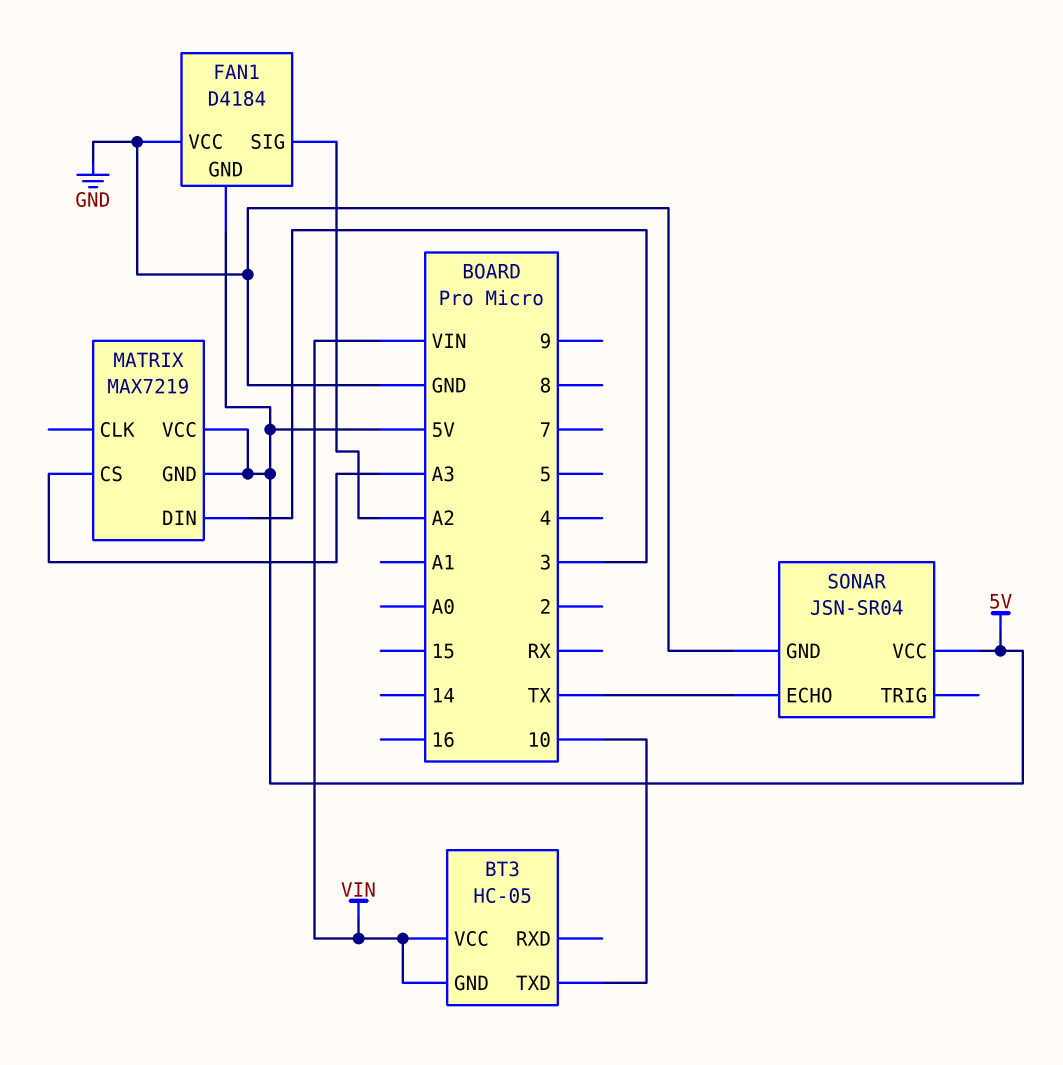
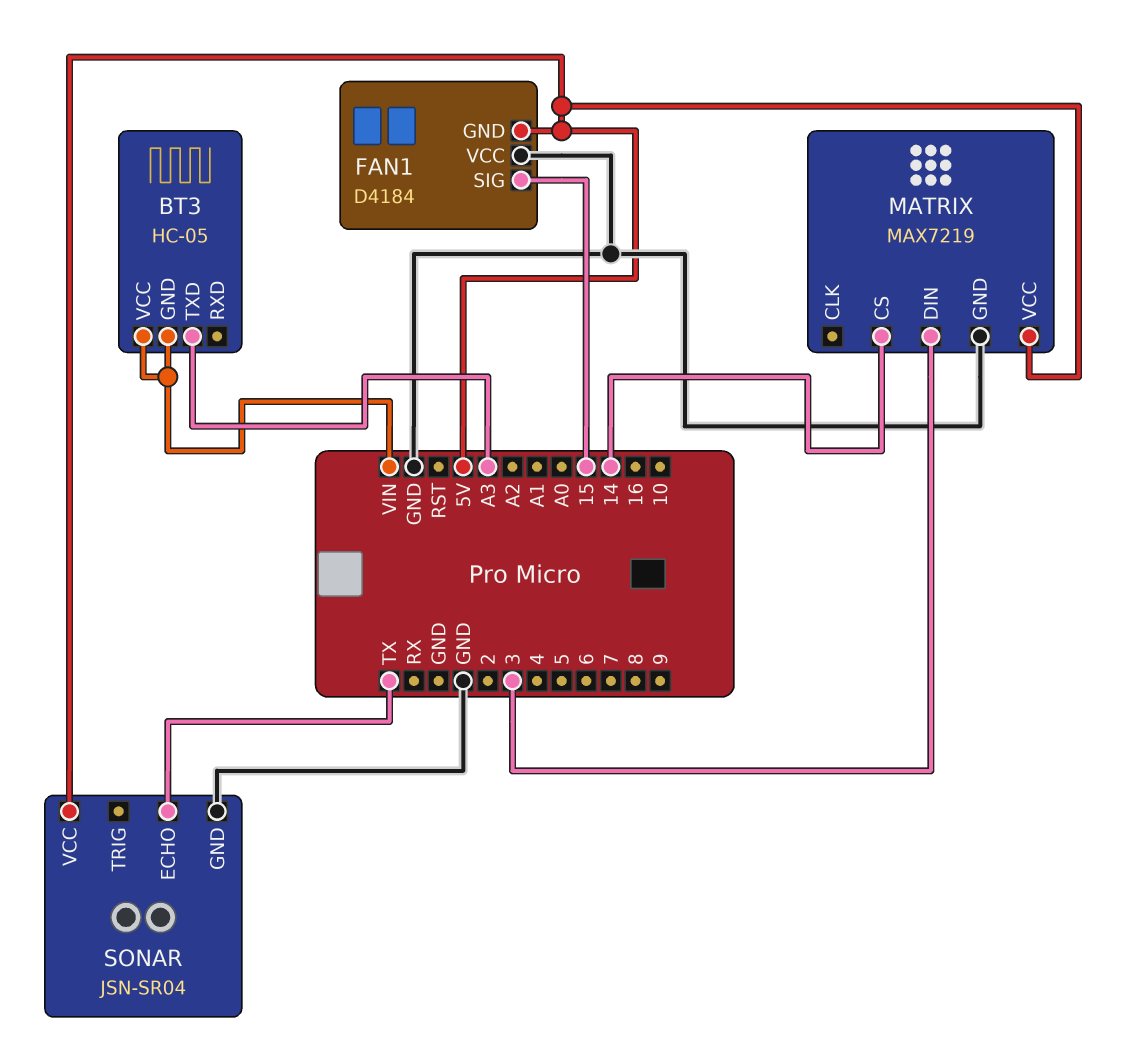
BT3 pin TXD: 10 -> A3
FAN1 pin SIG: A2 -> 15
MATRIX pin CS: A3 -> 14
MATRIX pin GND: 5V -> GND

